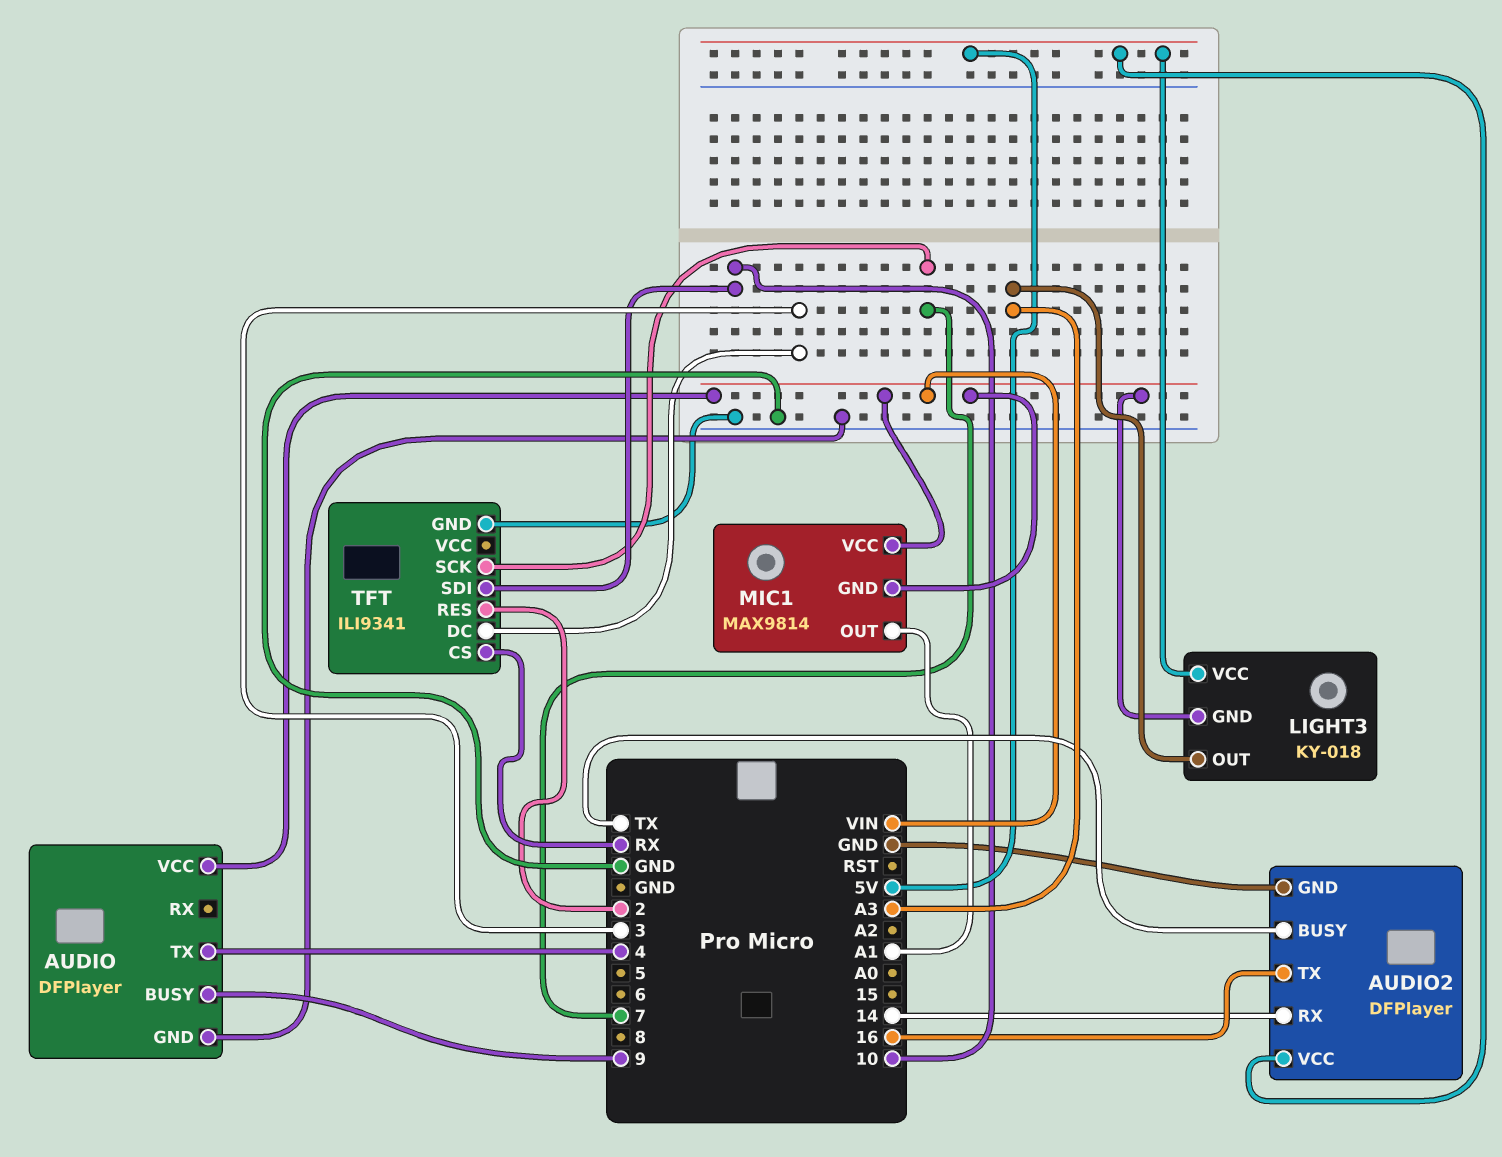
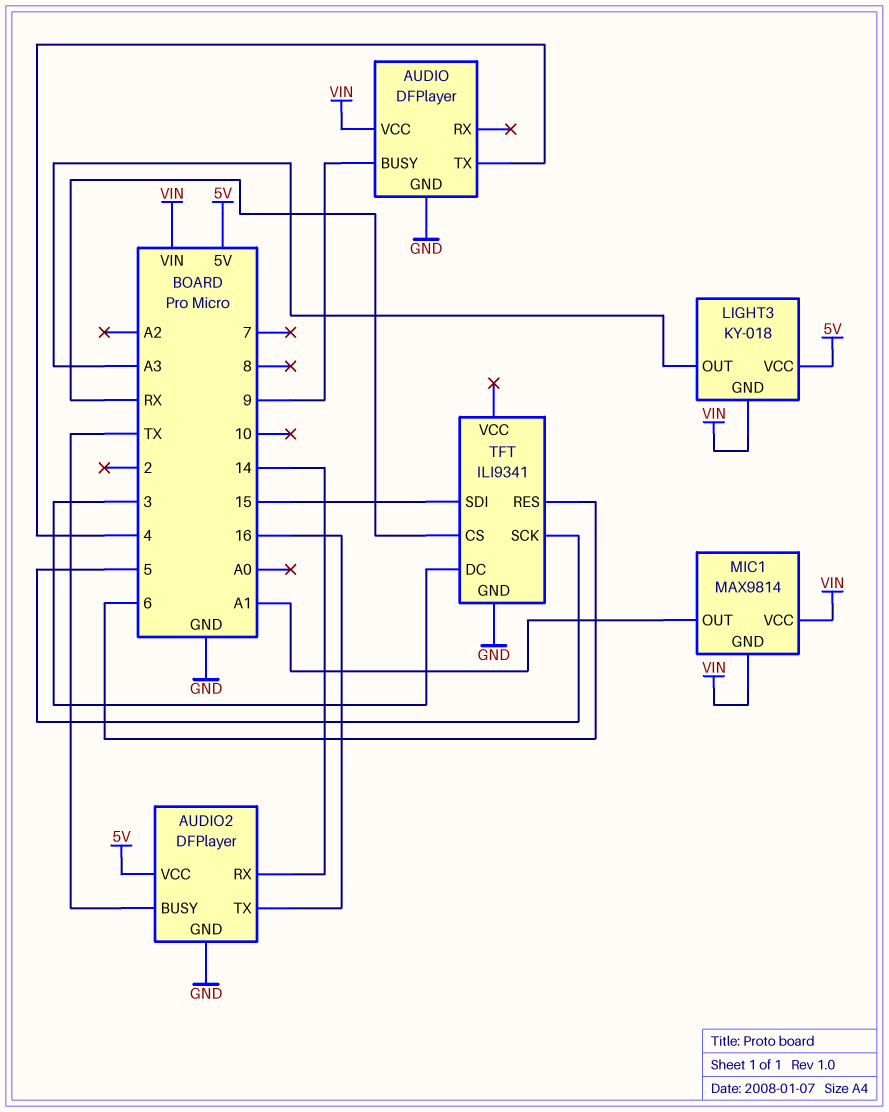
TFT pin RES: 2 -> 6
TFT pin SCK: 7 -> 5
TFT pin SDI: 10 -> 15

